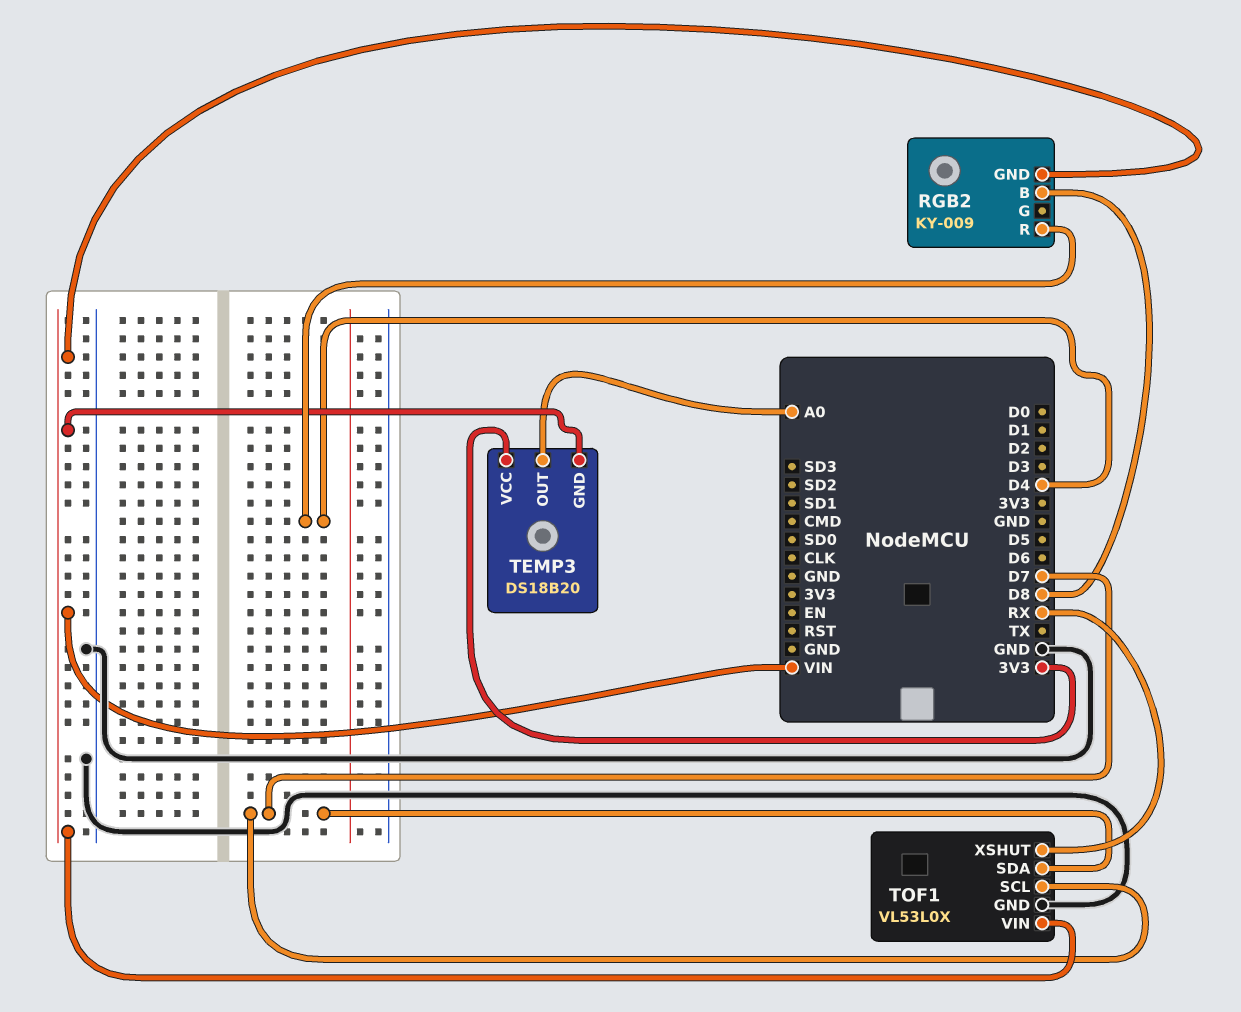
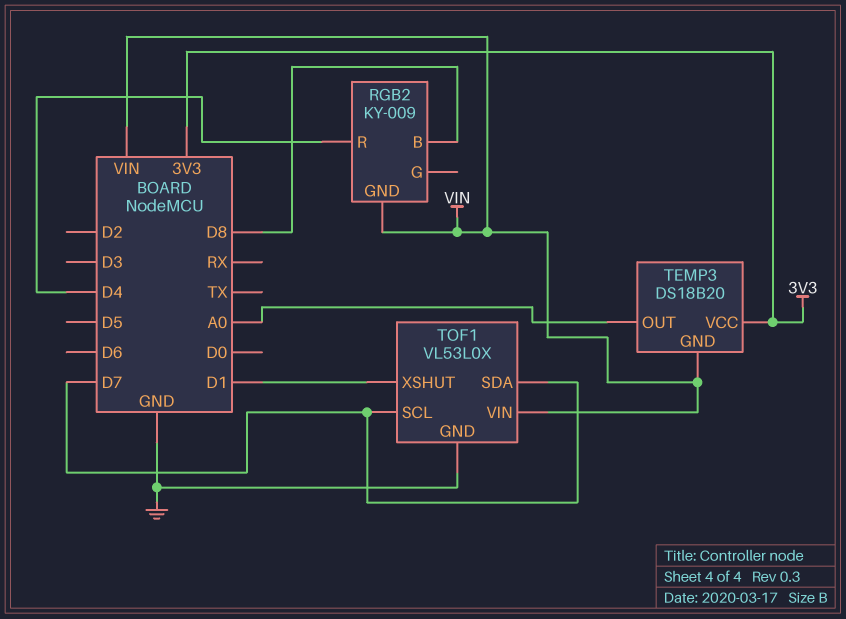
TOF1 pin XSHUT: RX -> D1

